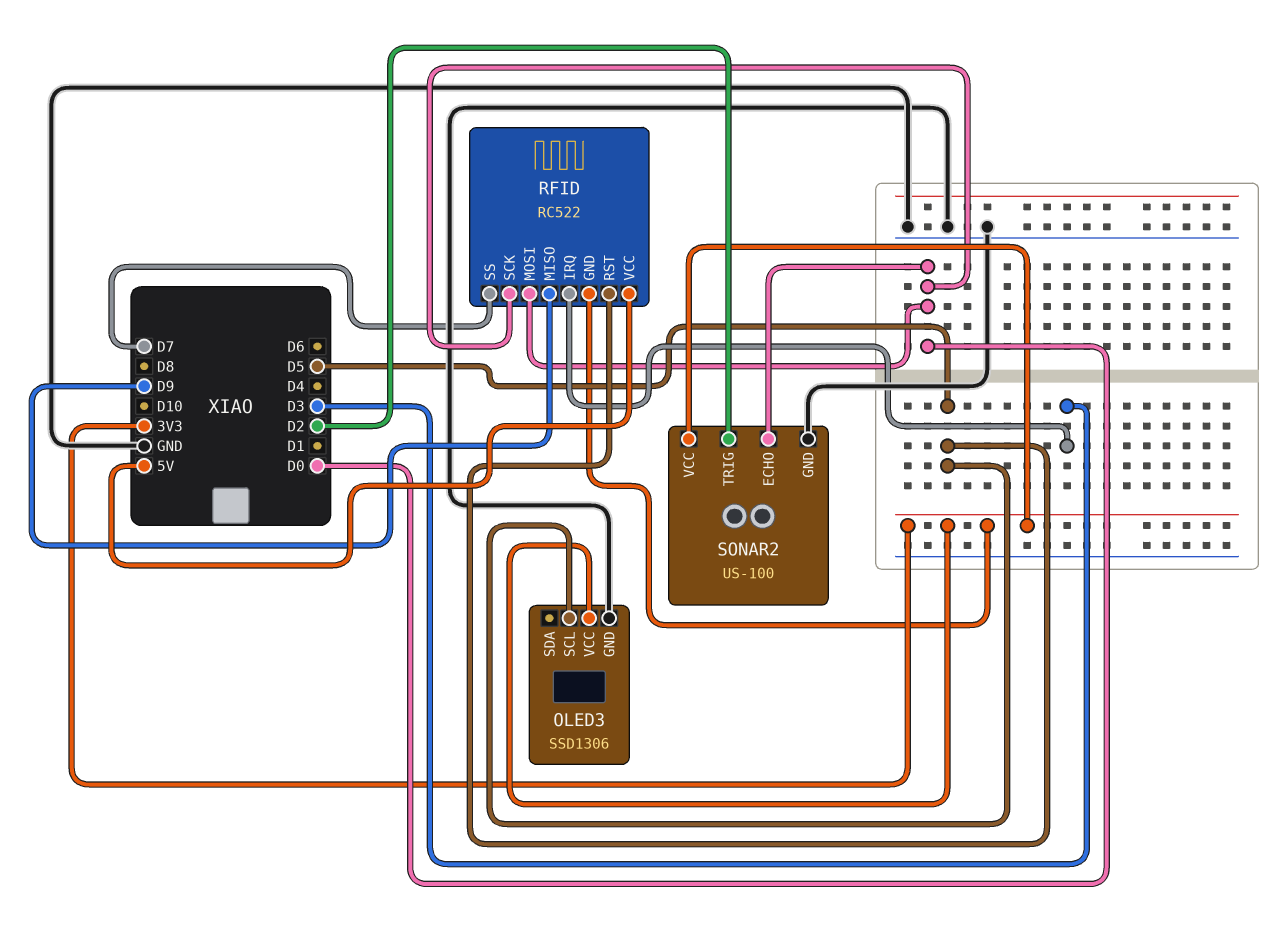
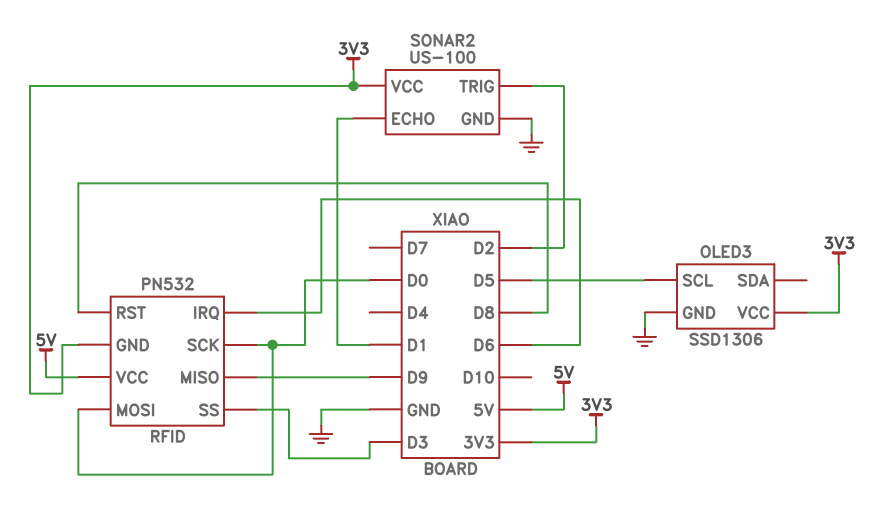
RFID: RC522 -> PN532
RFID pin IRQ: D3 -> D6
RFID pin RST: D5 -> D8
RFID pin SS: D7 -> D3
SONAR2 pin ECHO: D0 -> D1

